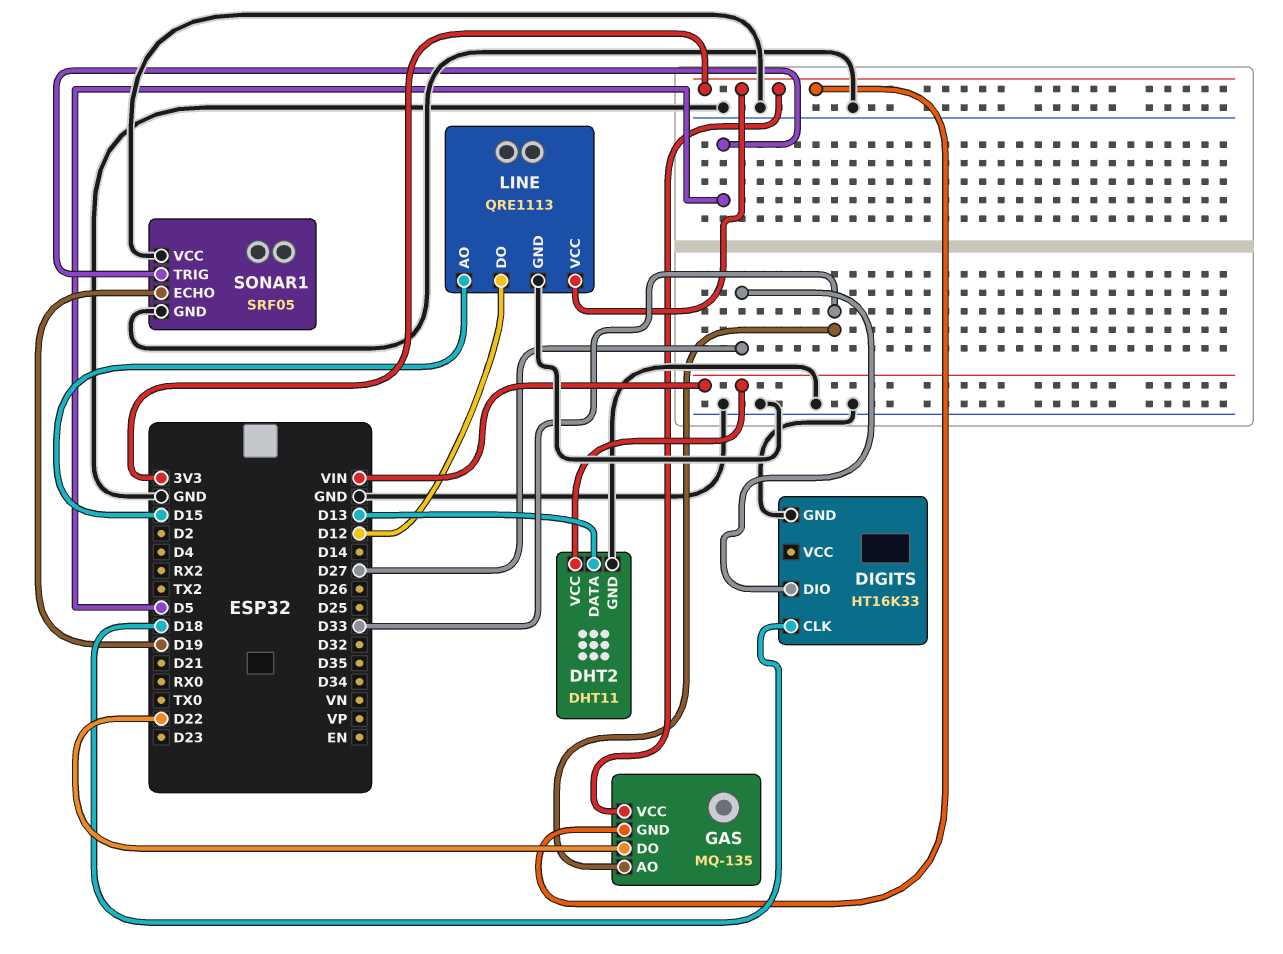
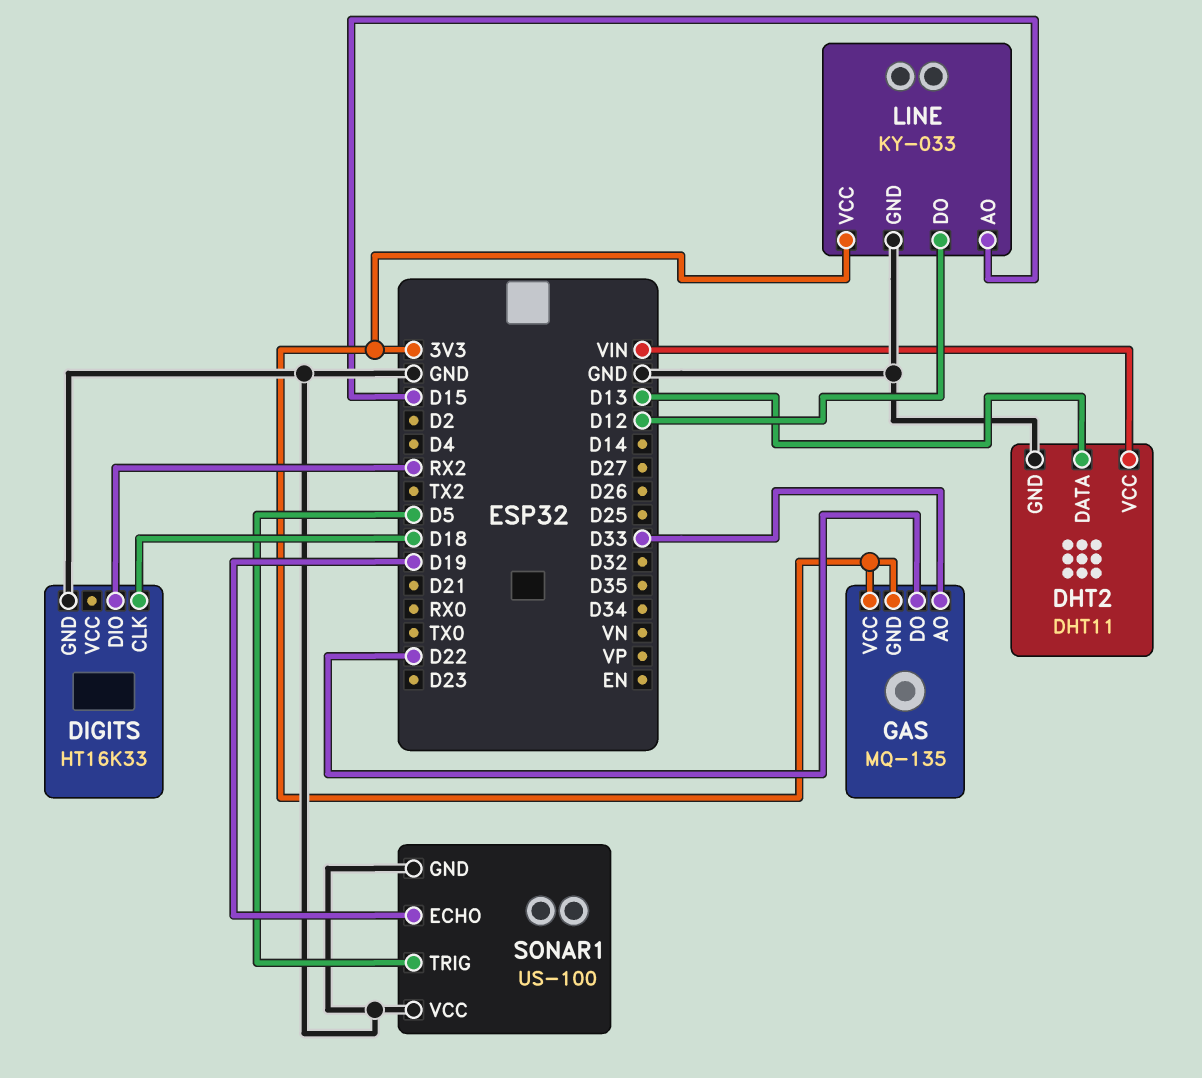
DIGITS pin DIO: D27 -> RX2
LINE: QRE1113 -> KY-033
SONAR1: SRF05 -> US-100

